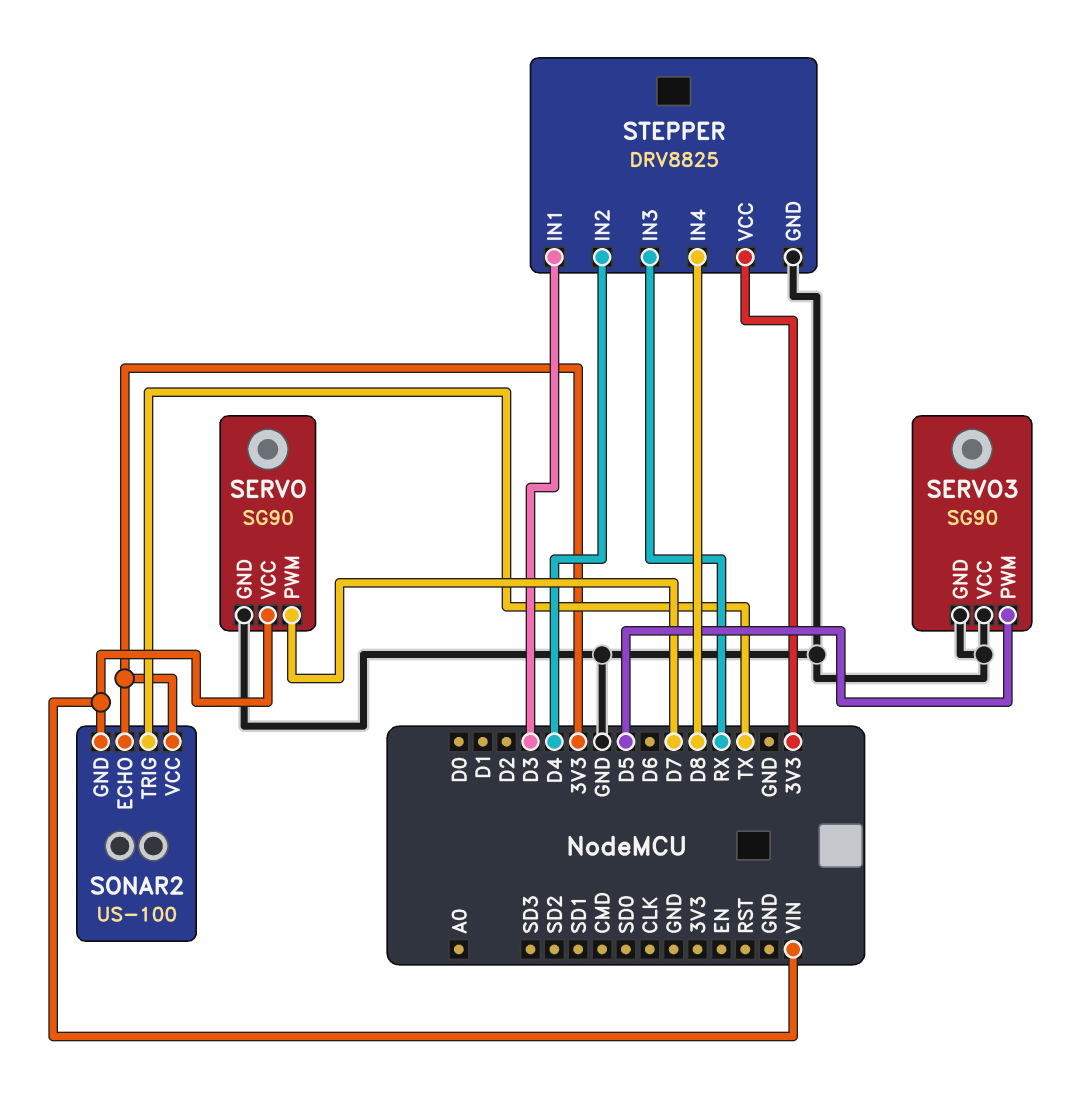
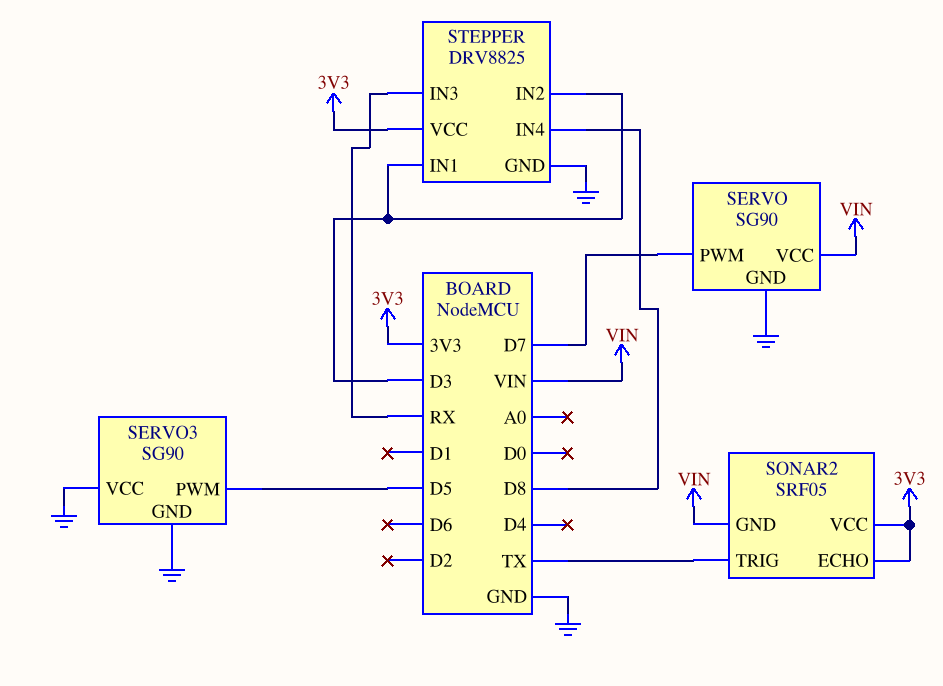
SONAR2: US-100 -> SRF05
STEPPER pin IN2: D4 -> D3

